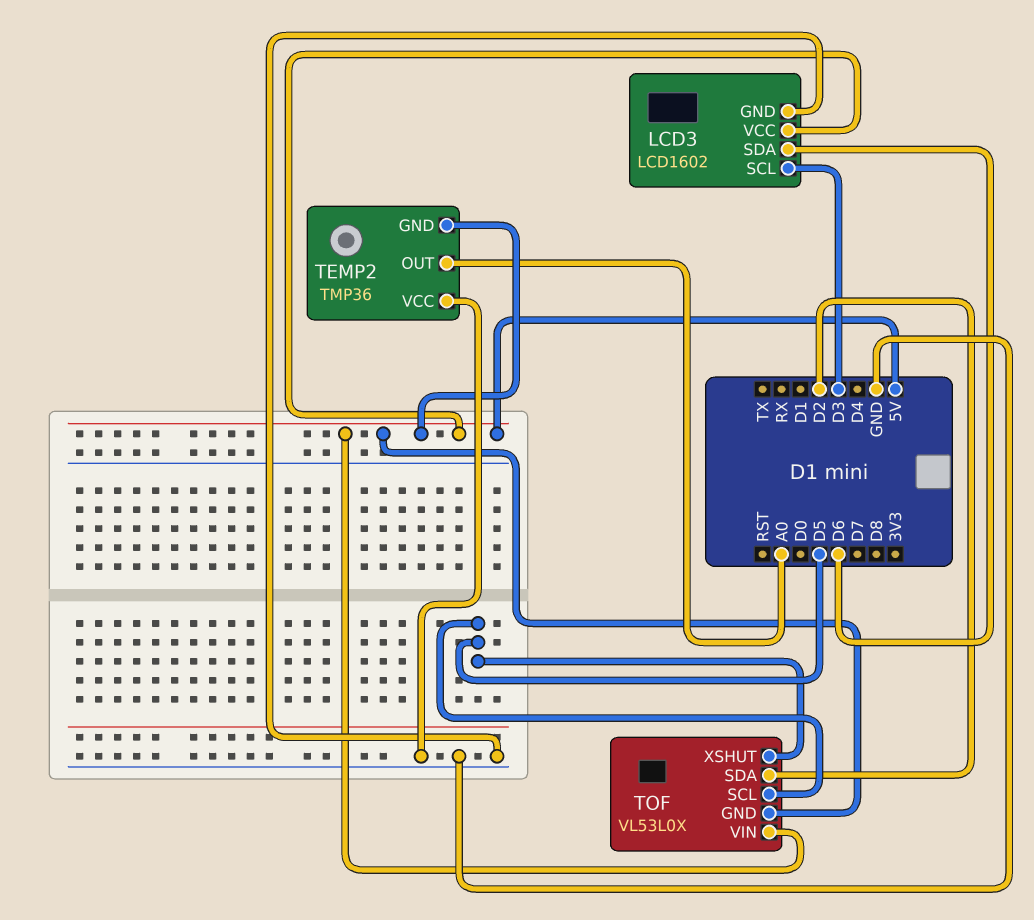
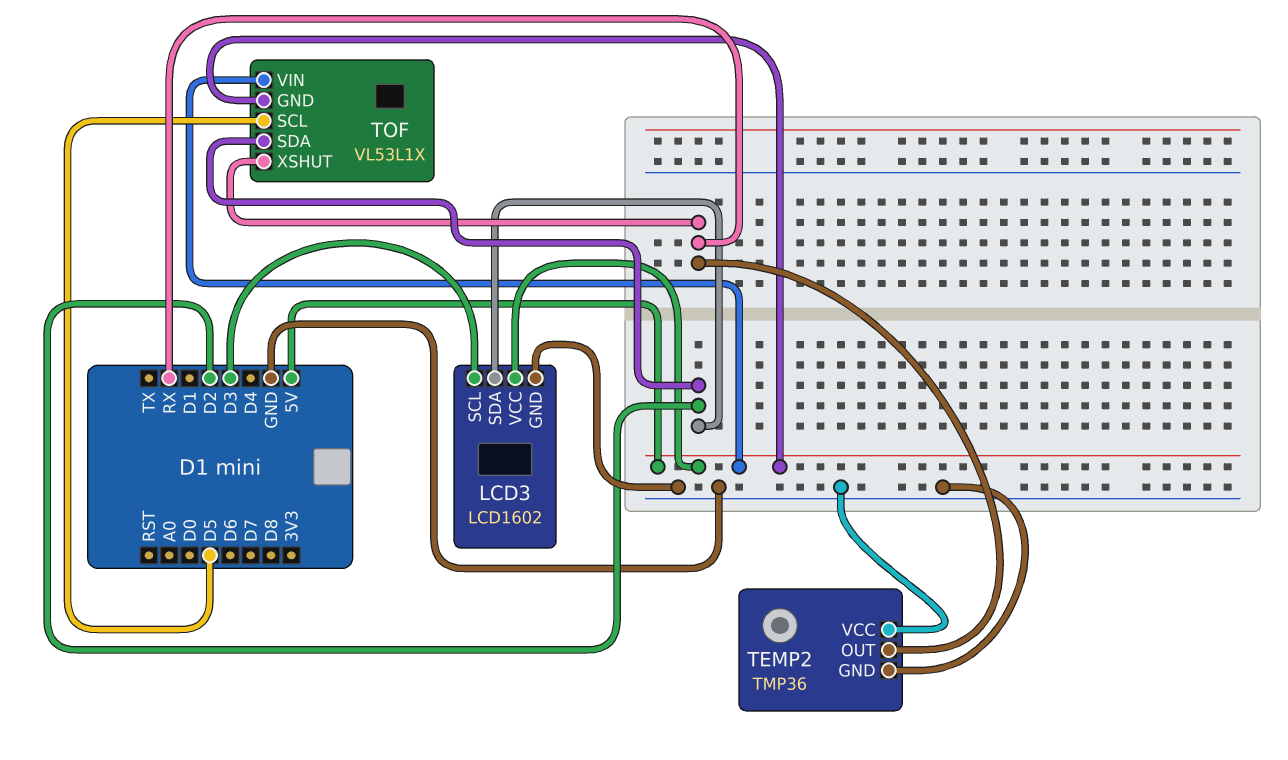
LCD3 pin SDA: D6 -> D2
TEMP2 pin GND: 5V -> GND
TEMP2 pin OUT: A0 -> RX
TOF: VL53L0X -> VL53L1X
TOF pin XSHUT: D5 -> RX

